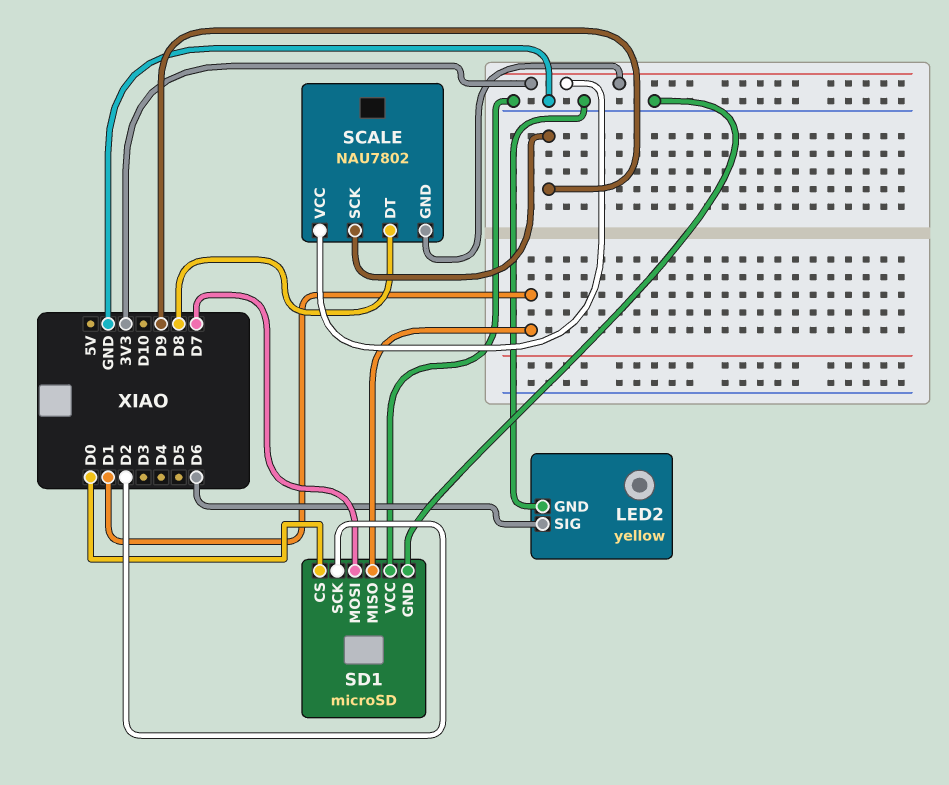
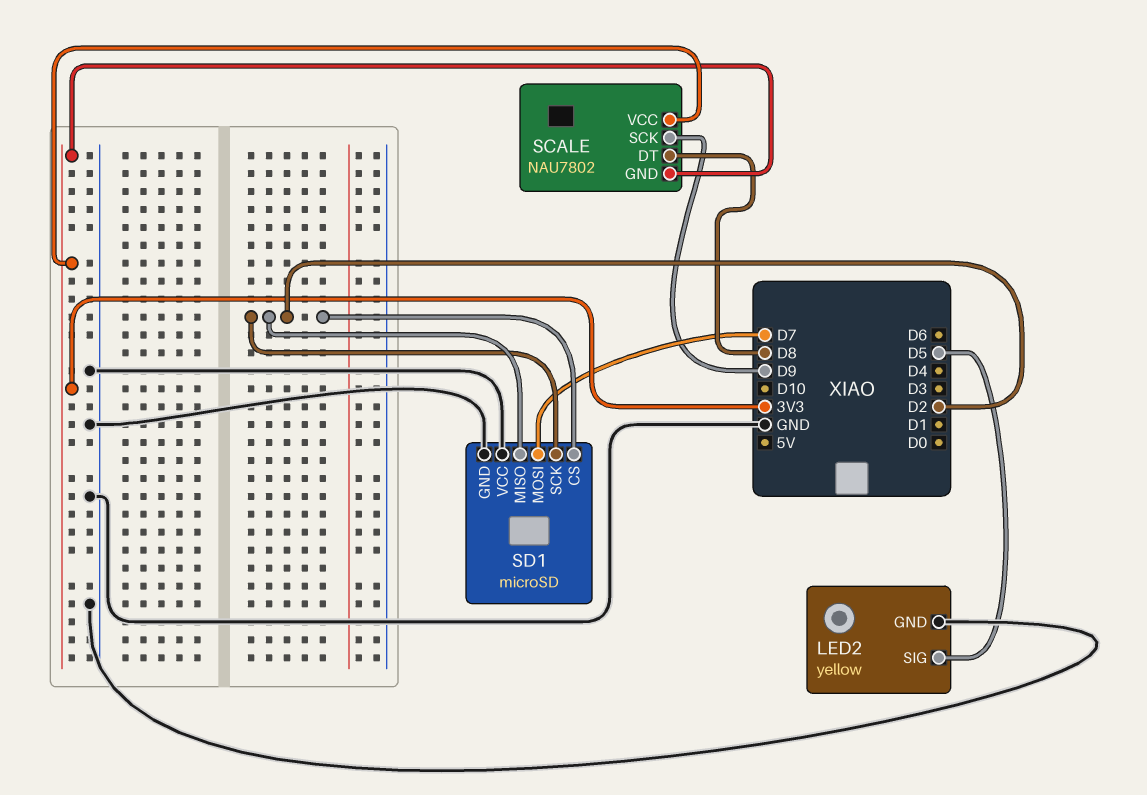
LED2 pin SIG: D6 -> D5
SD1 pin CS: D0 -> D2
SD1 pin MISO: D1 -> D2

